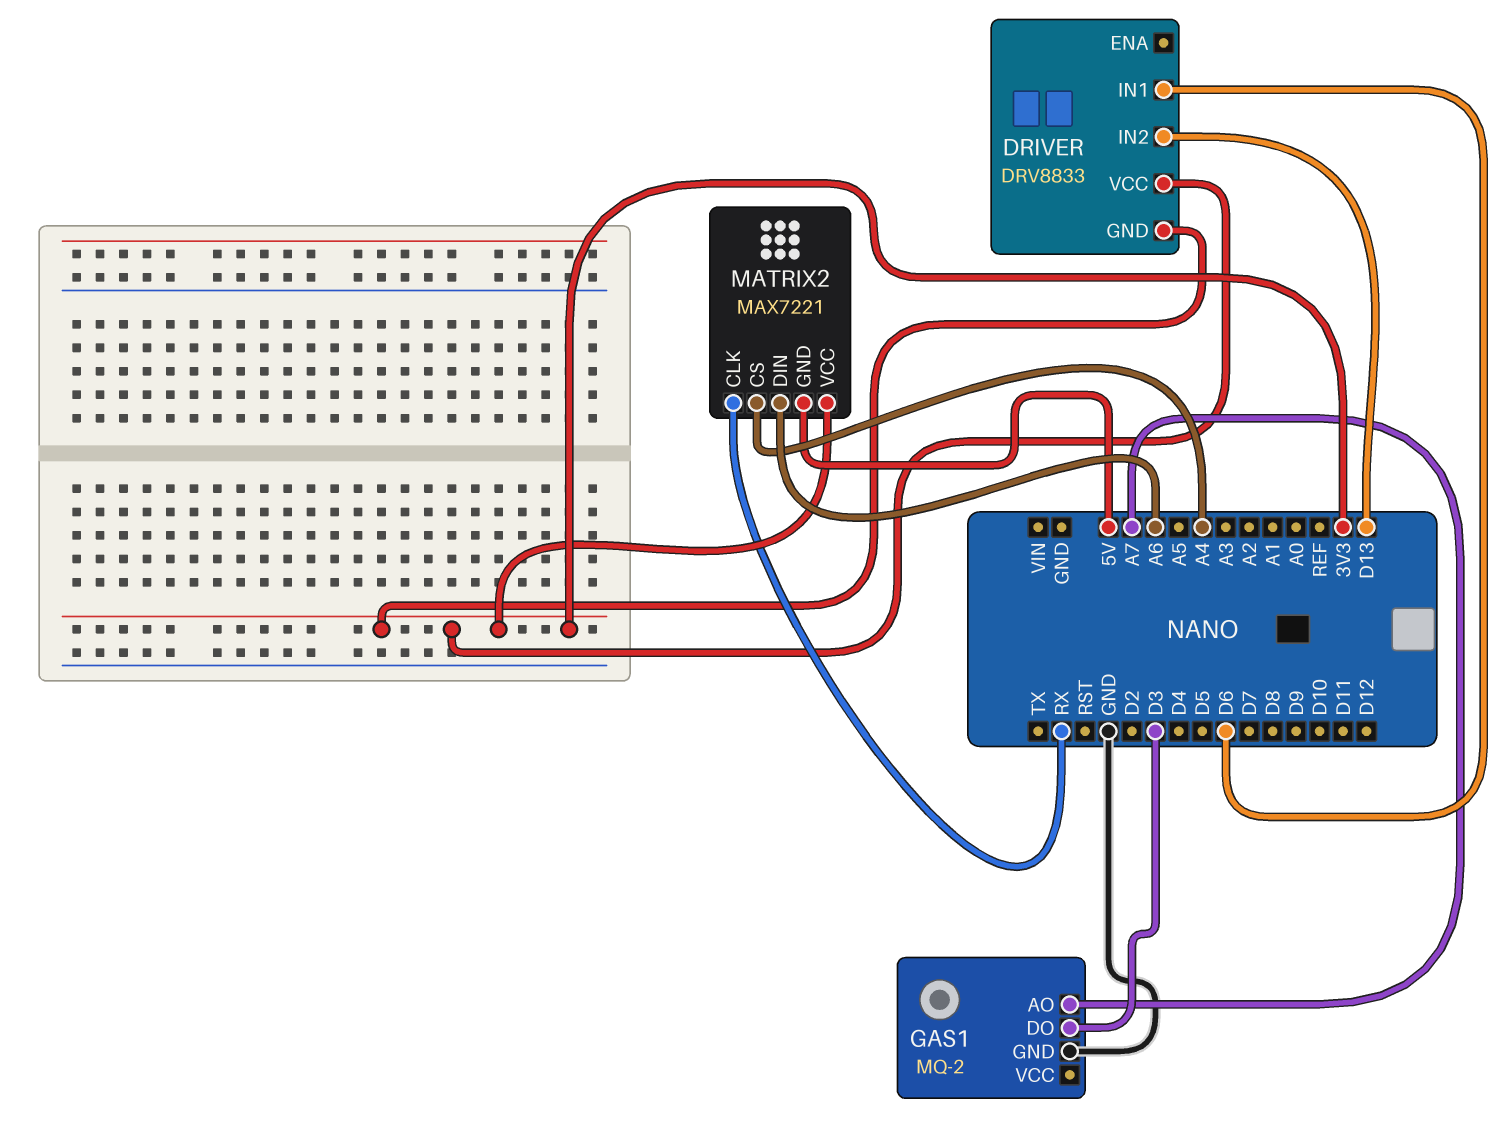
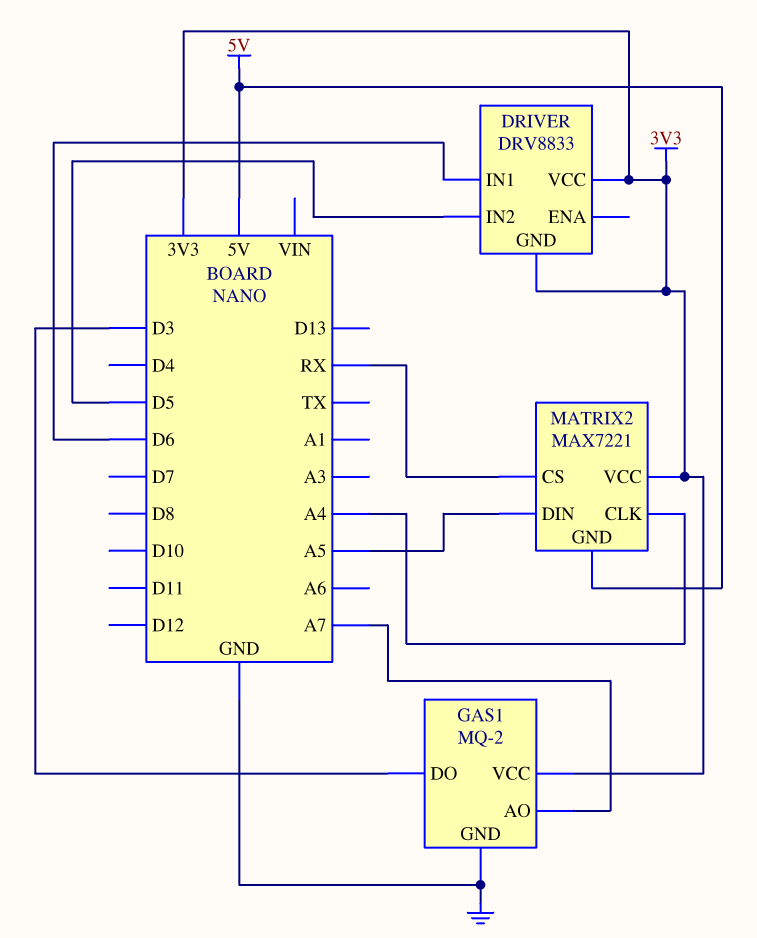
DRIVER pin IN2: D13 -> D5
GAS1 pin VCC: none -> 3V3
MATRIX2 pin CLK: RX -> A4
MATRIX2 pin CS: A4 -> RX
MATRIX2 pin DIN: A6 -> A5

